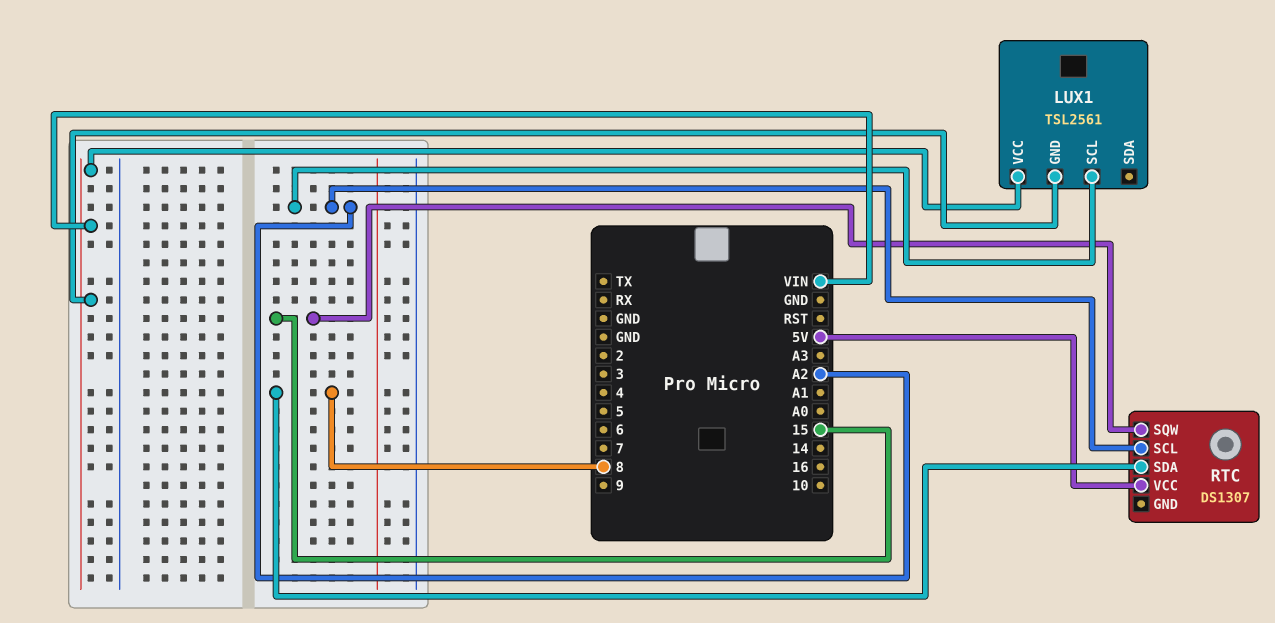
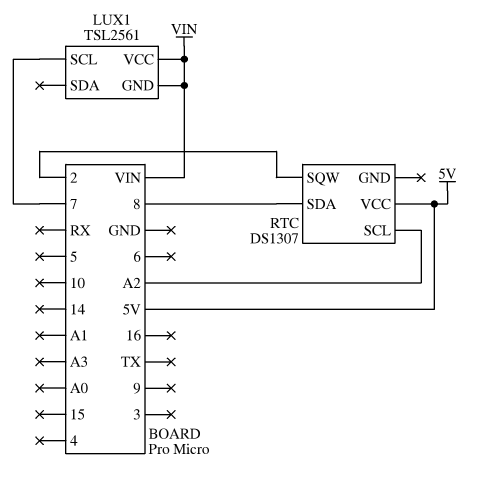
LUX1 pin SCL: A2 -> 7
RTC pin SQW: 15 -> 2

